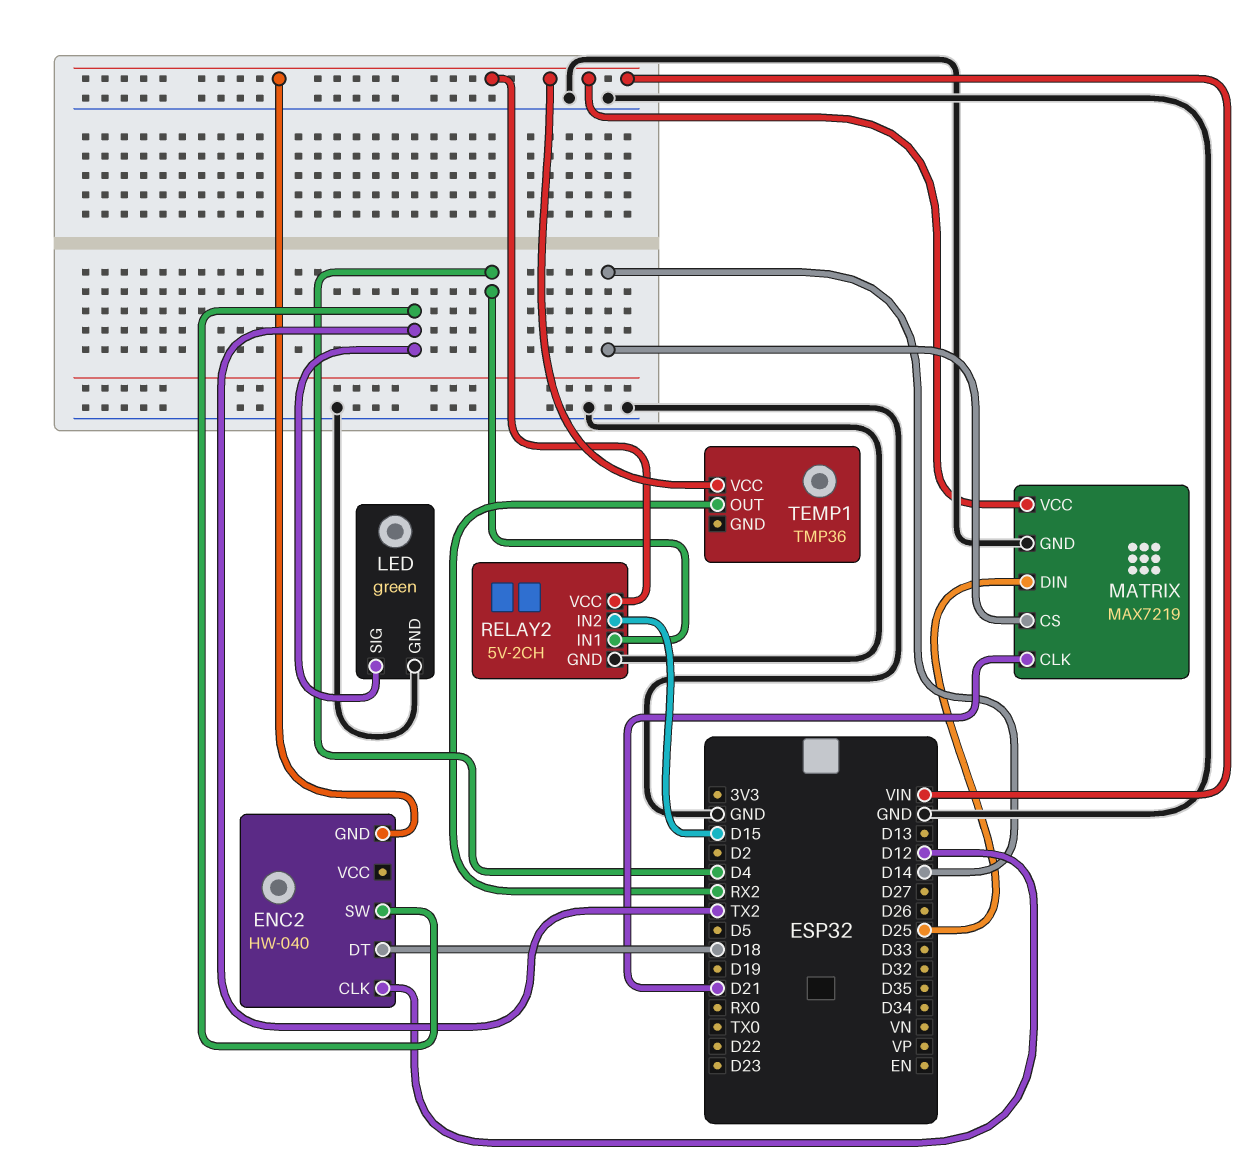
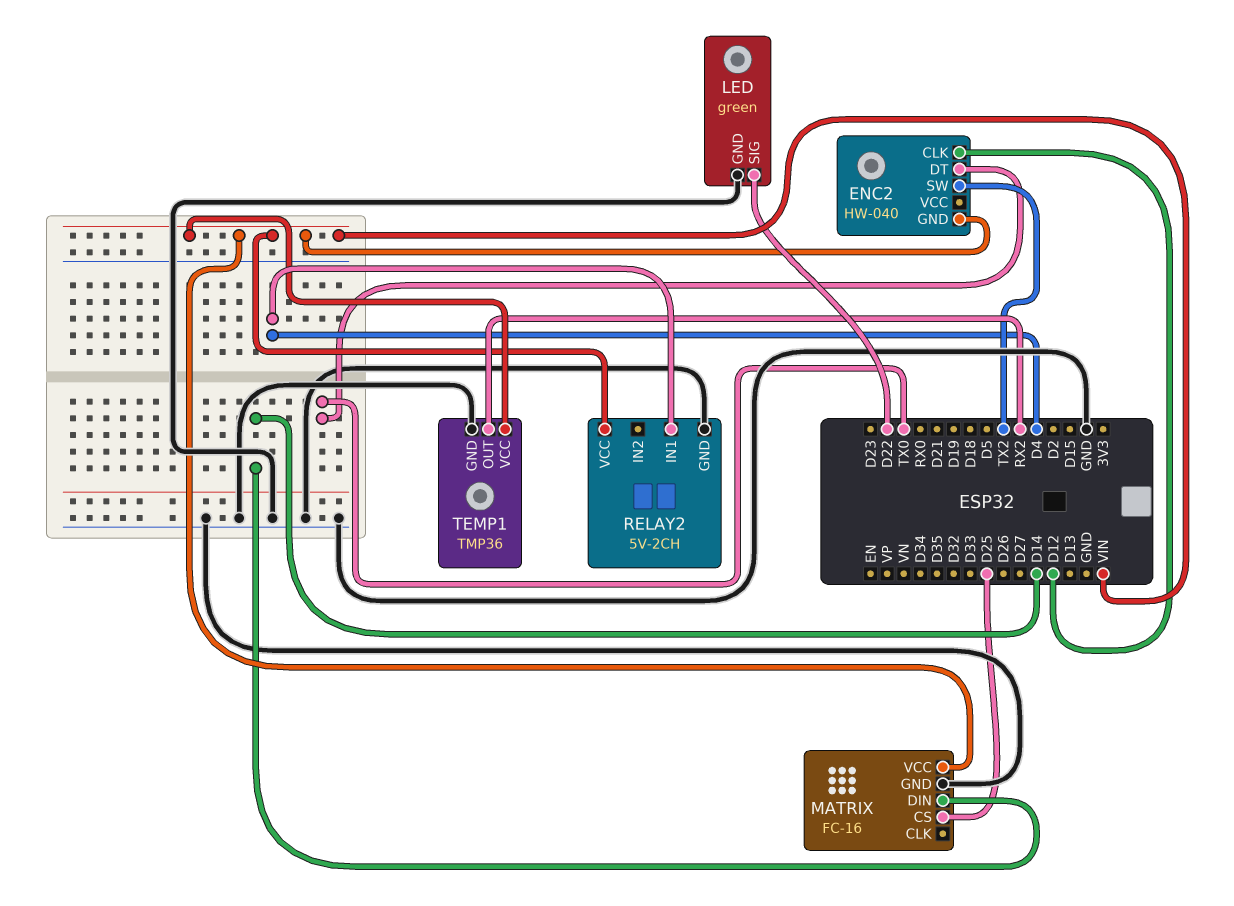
ENC2 pin DT: D18 -> TX0
LED pin SIG: TX2 -> D22
MATRIX: MAX7219 -> FC-16
MATRIX pin CLK: D21 -> none
MATRIX pin CS: D14 -> D25
MATRIX pin DIN: D25 -> D14
RELAY2 pin IN2: D15 -> none
TEMP1 pin GND: none -> GND

